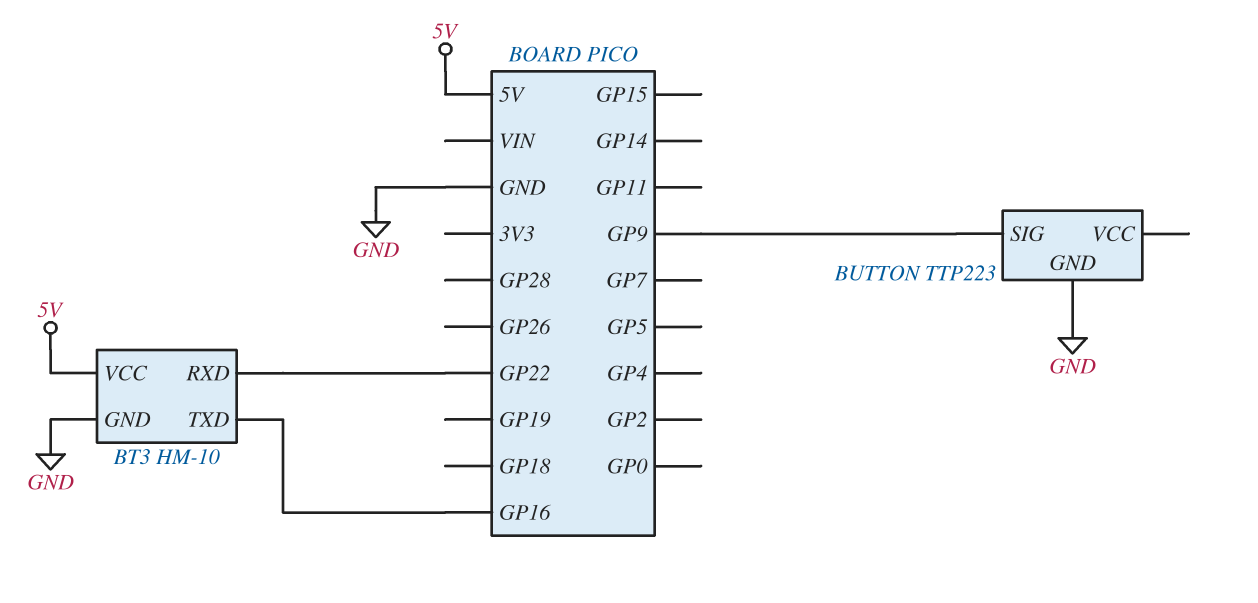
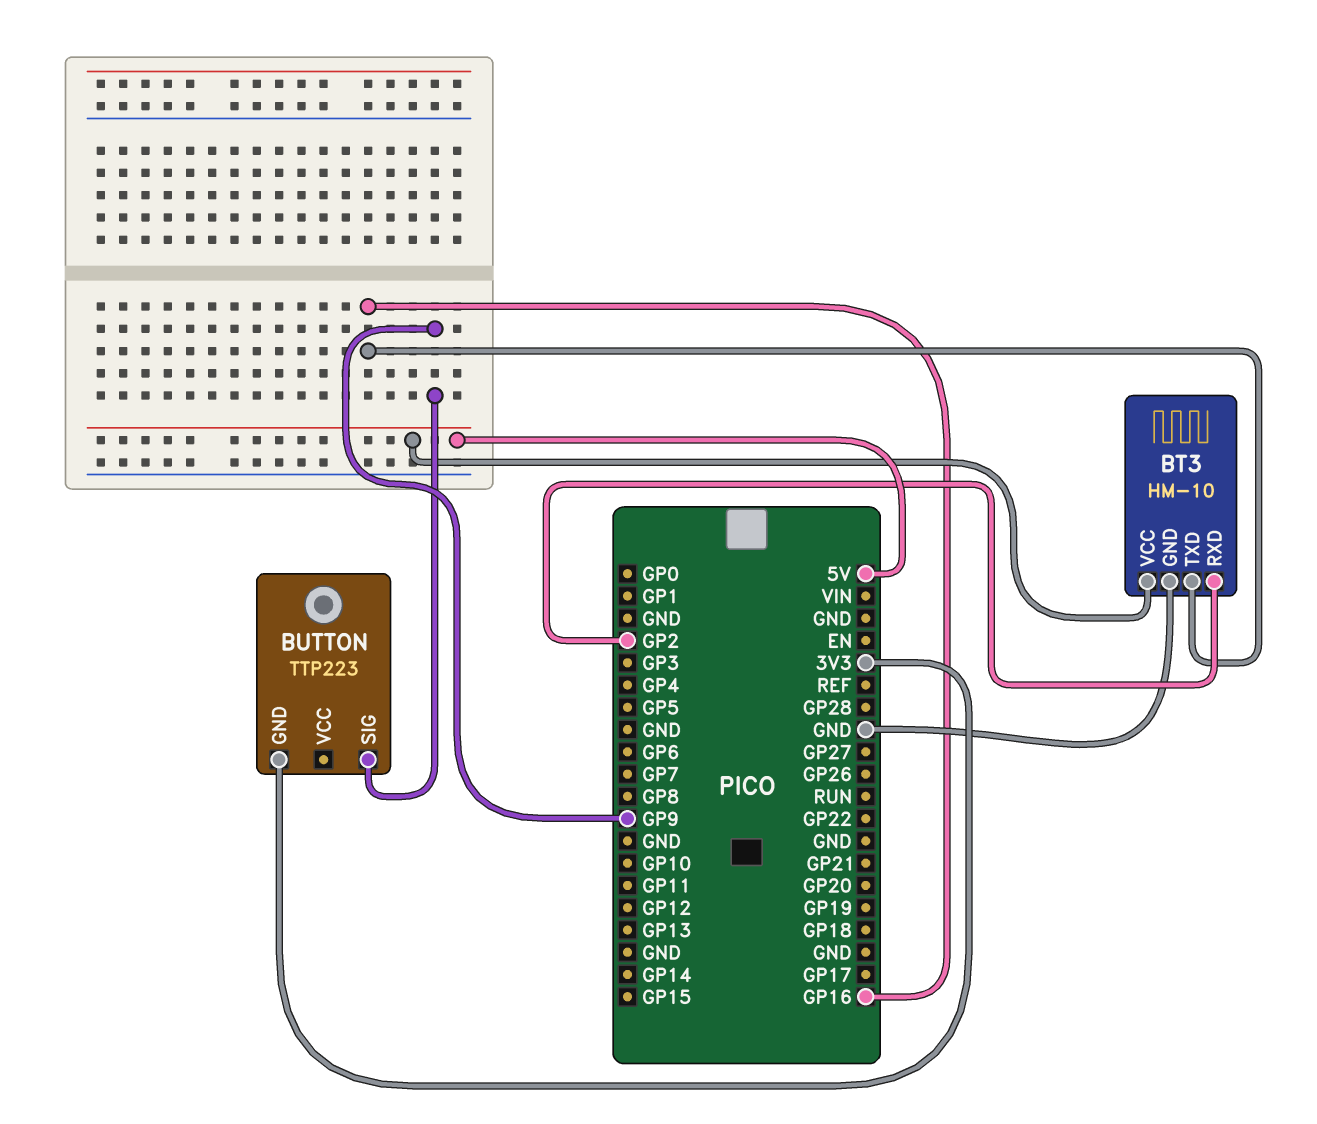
BT3 pin RXD: GP22 -> GP2
BUTTON pin GND: GND -> 3V3

